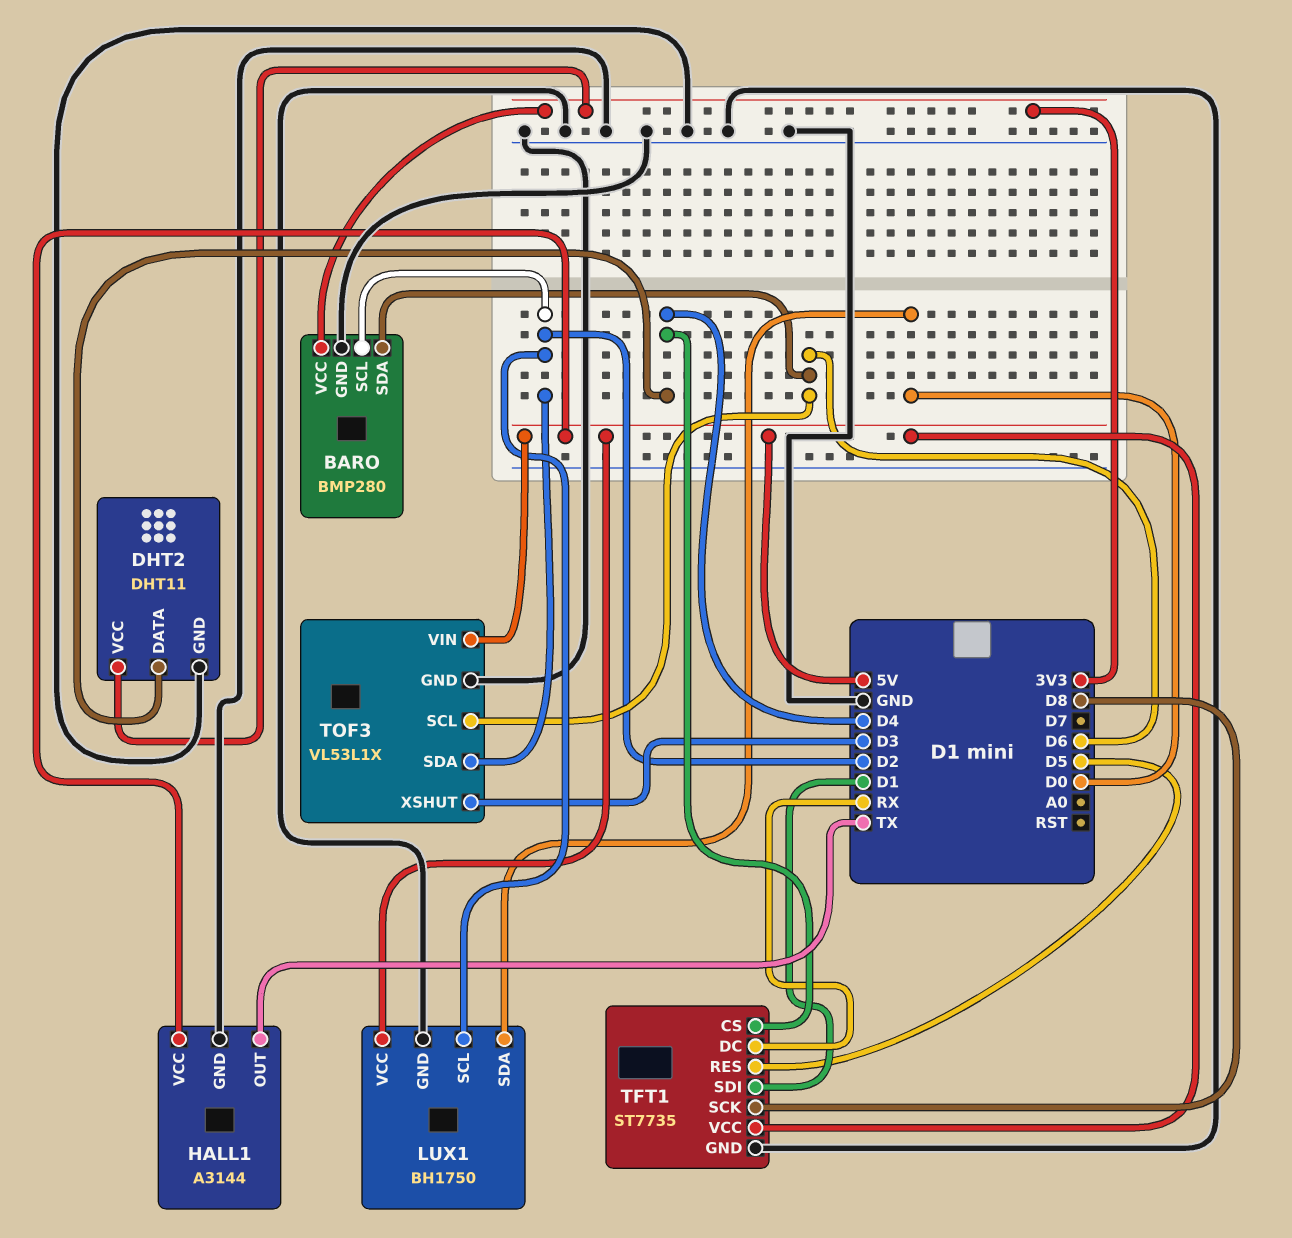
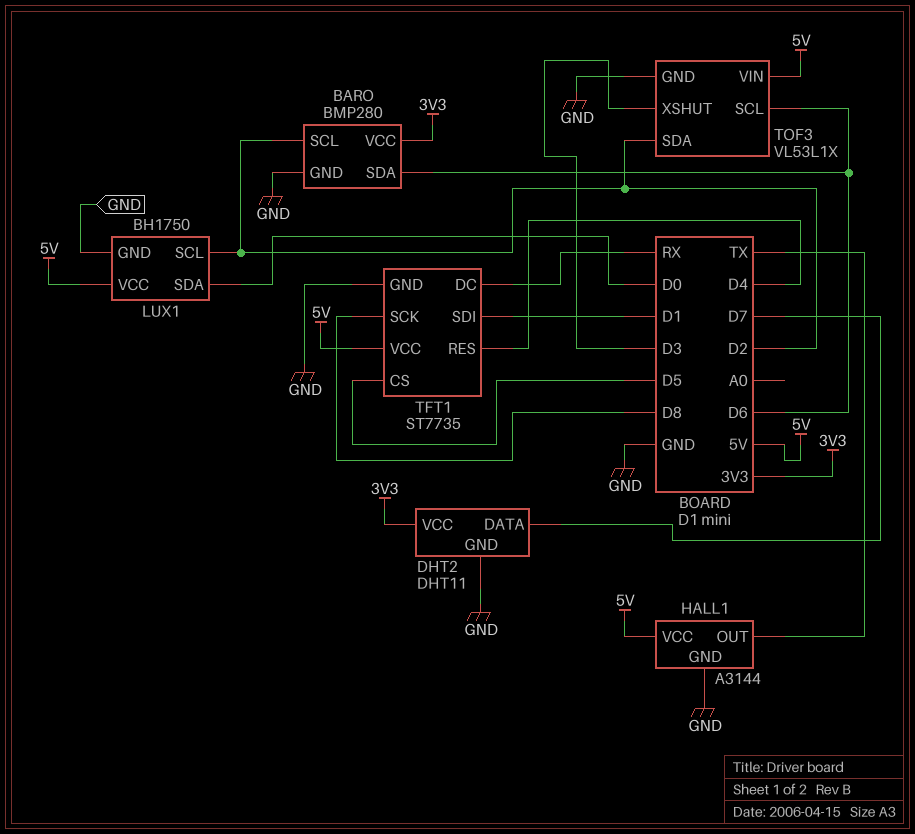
DHT2 pin DATA: D4 -> D7
TFT1 pin CS: D4 -> D5
TFT1 pin RES: D5 -> D4

